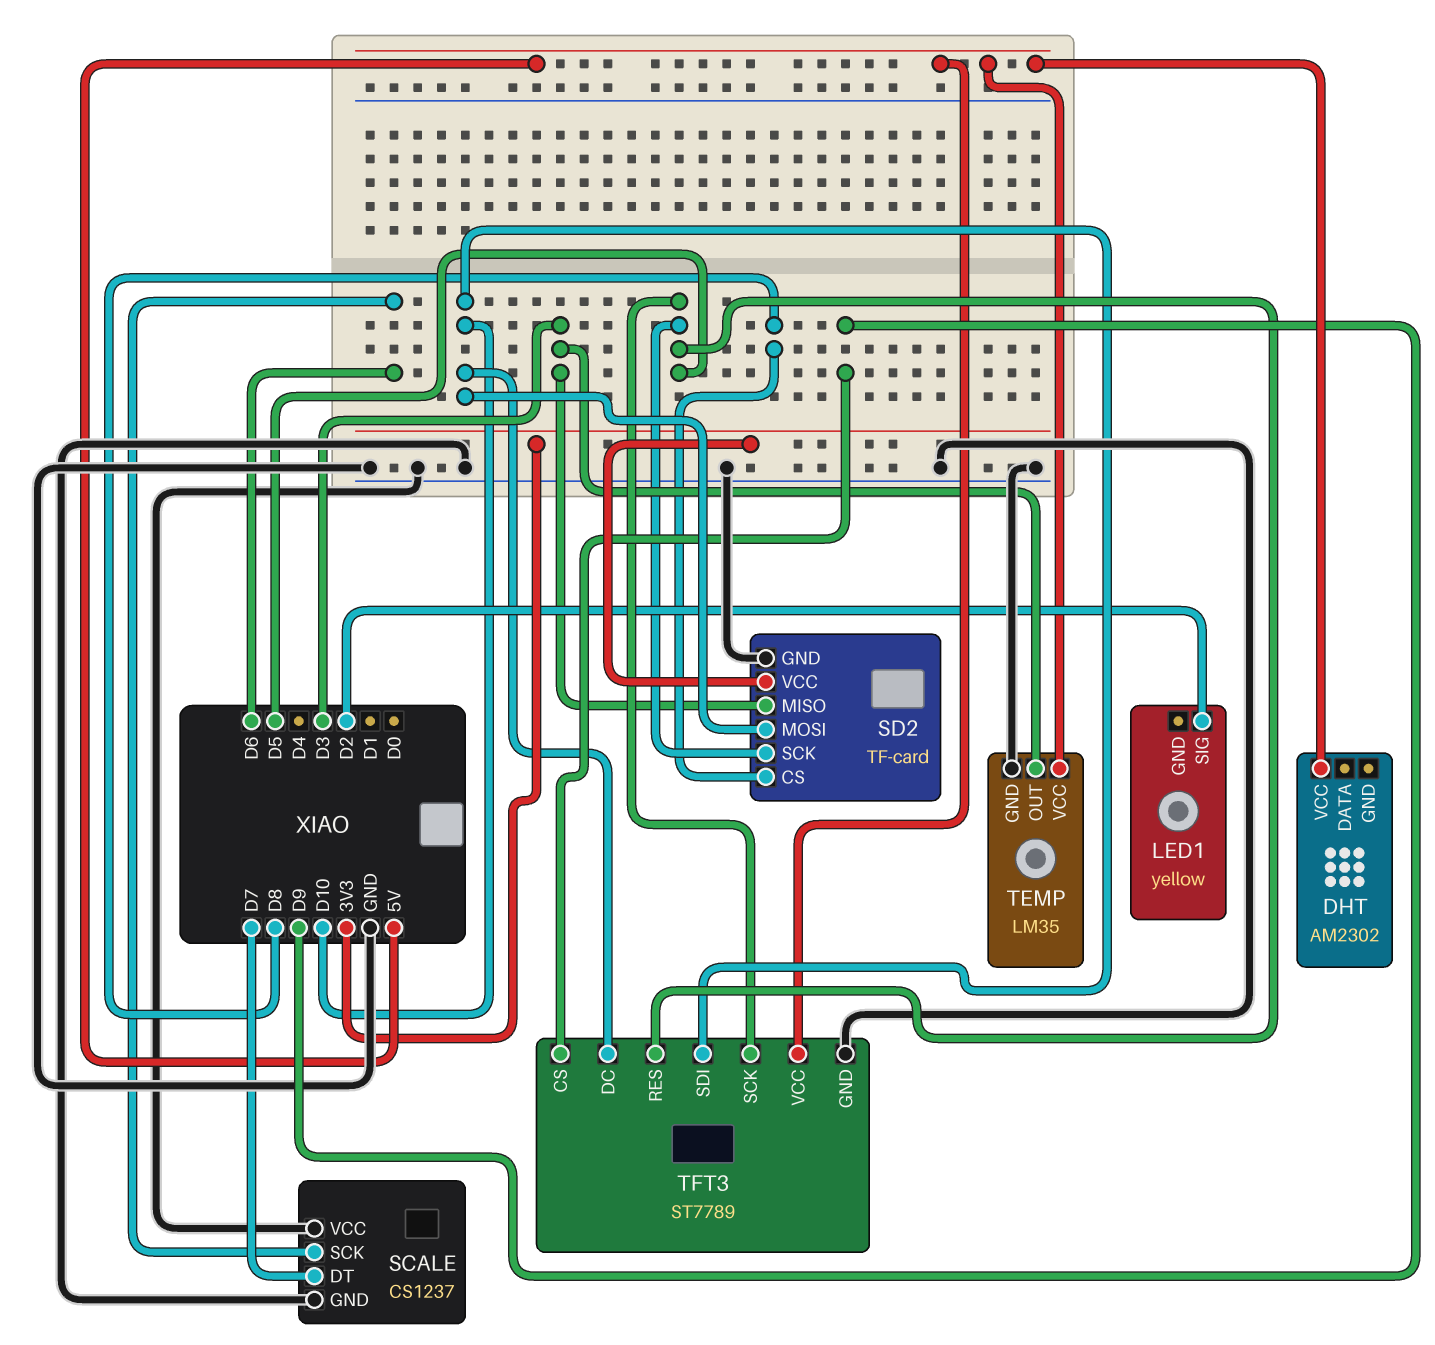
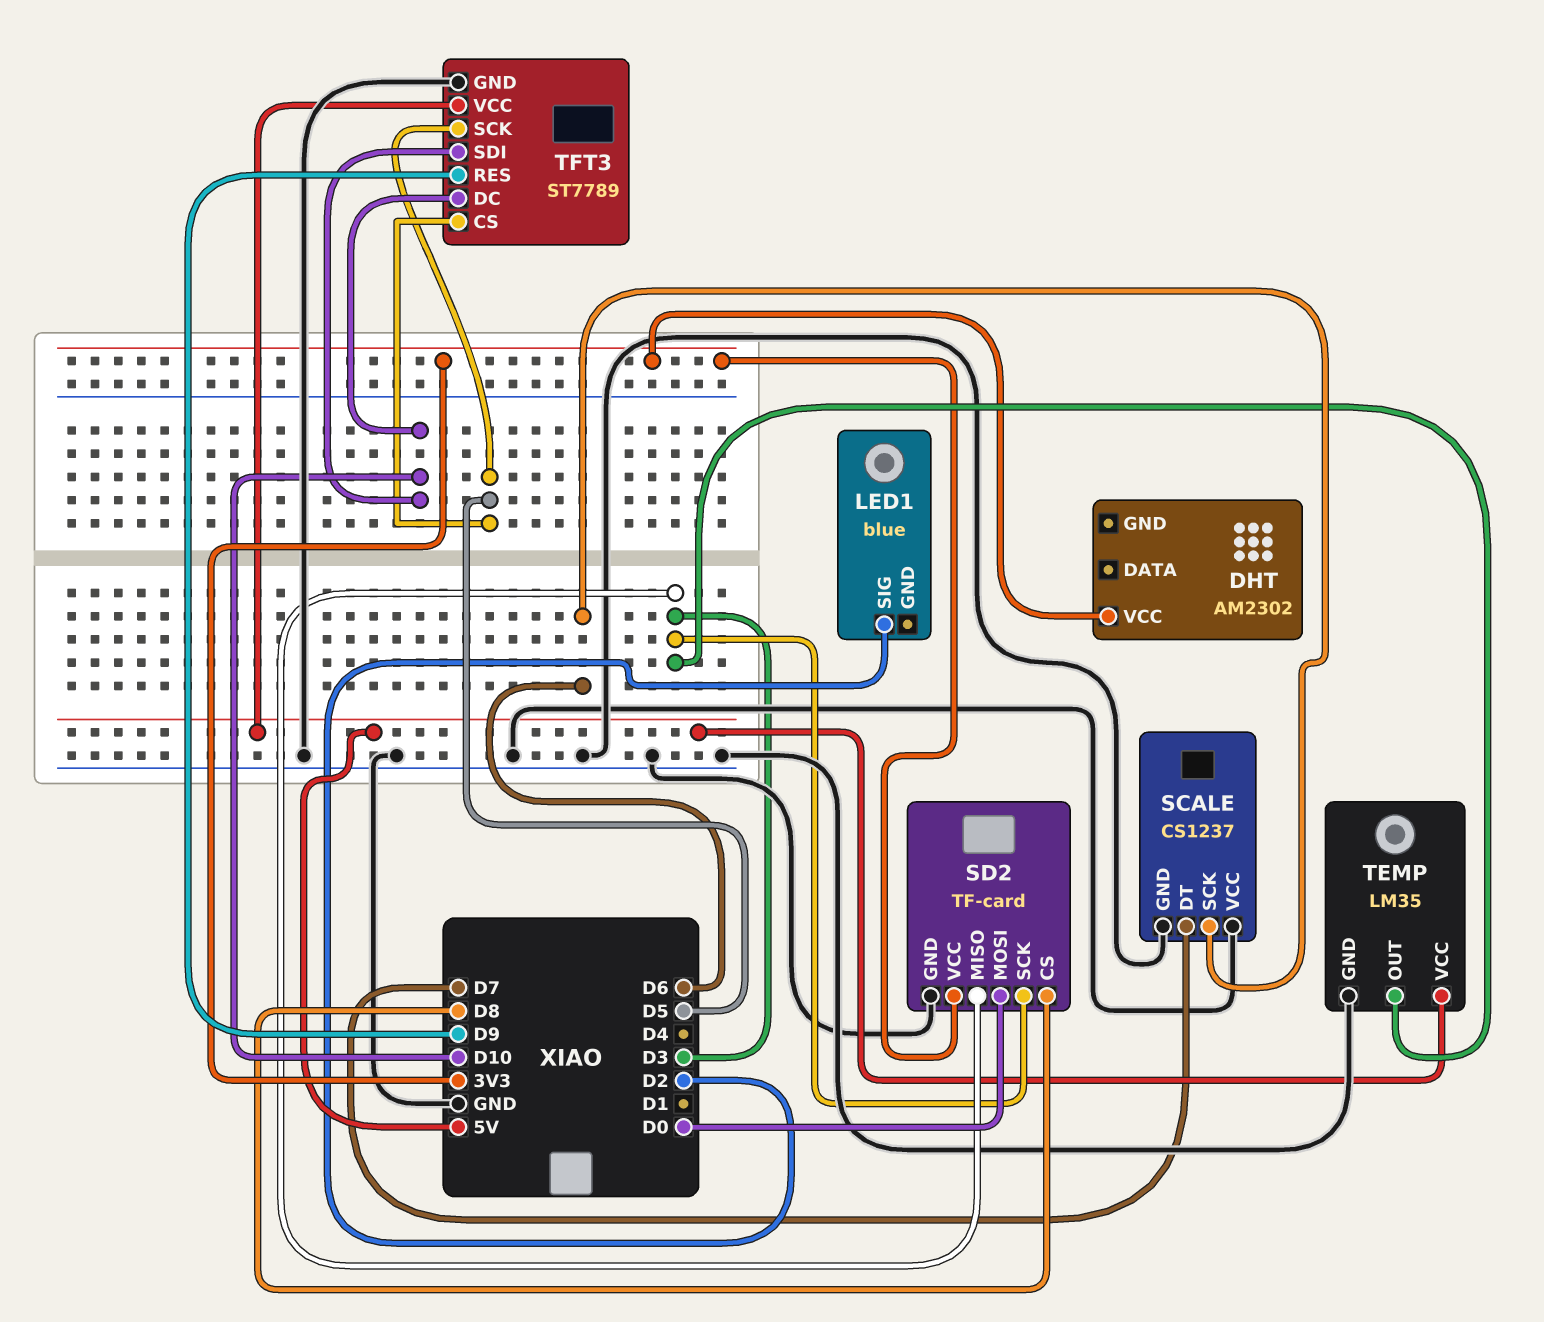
DHT pin VCC: 5V -> 3V3
LED1: yellow -> blue
SD2 pin MOSI: D10 -> D0
SD2 pin SCK: D5 -> D3
TFT3 pin CS: D9 -> D5
TFT3 pin RES: D5 -> D9

